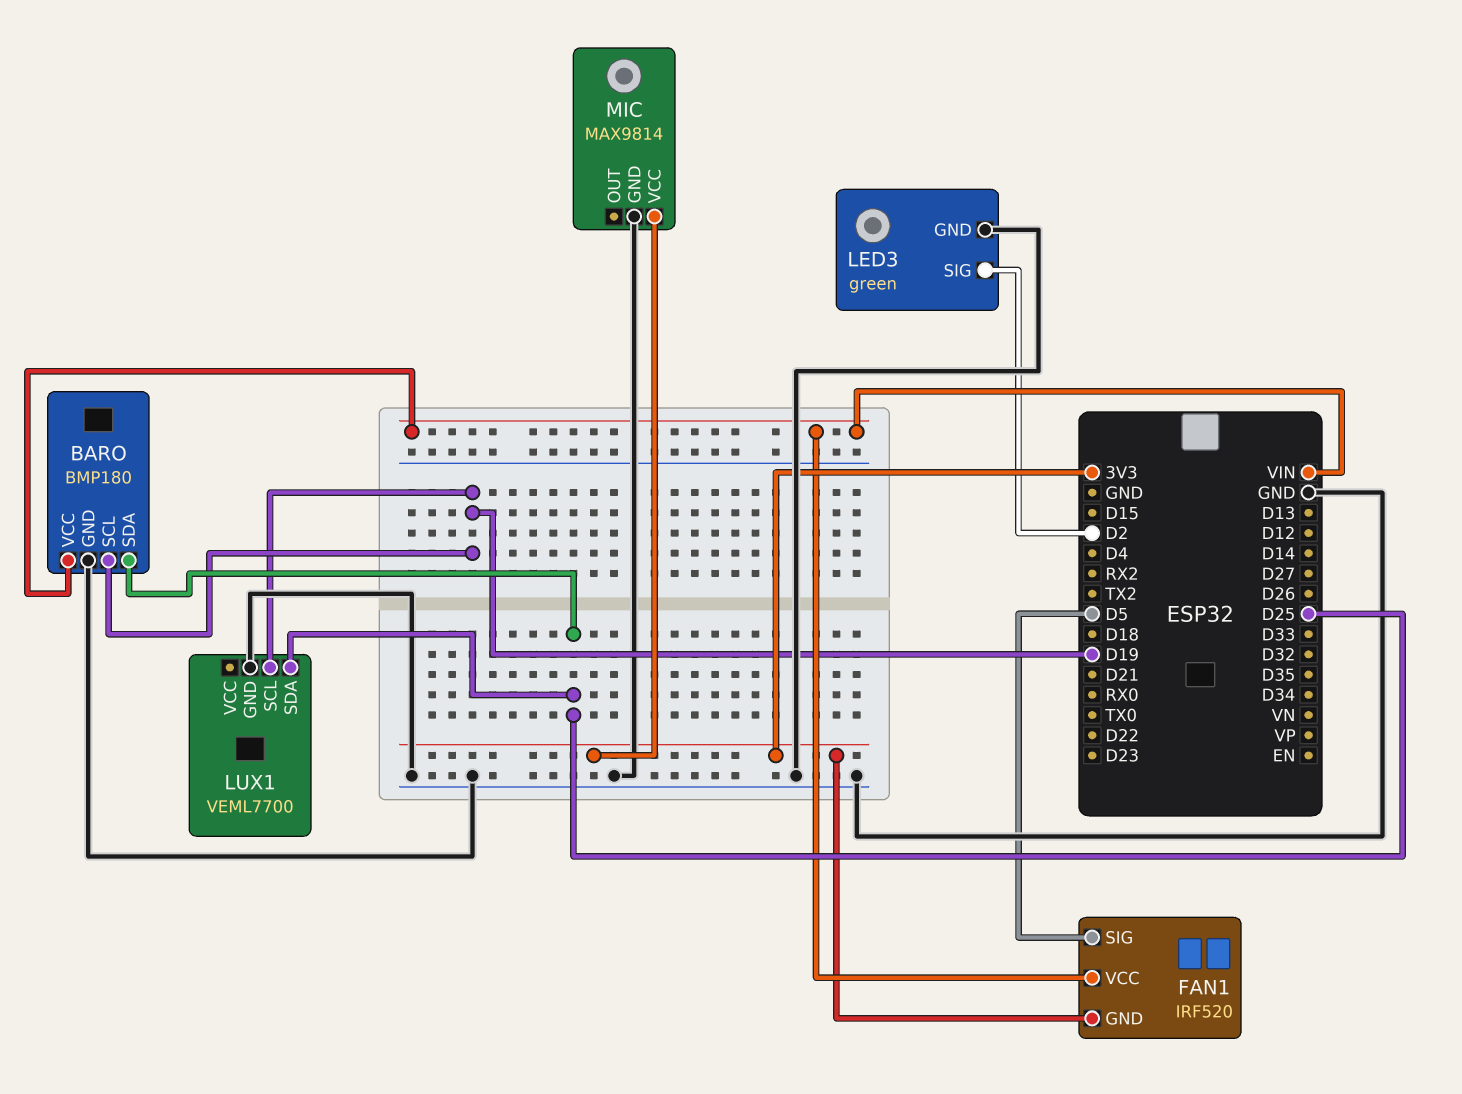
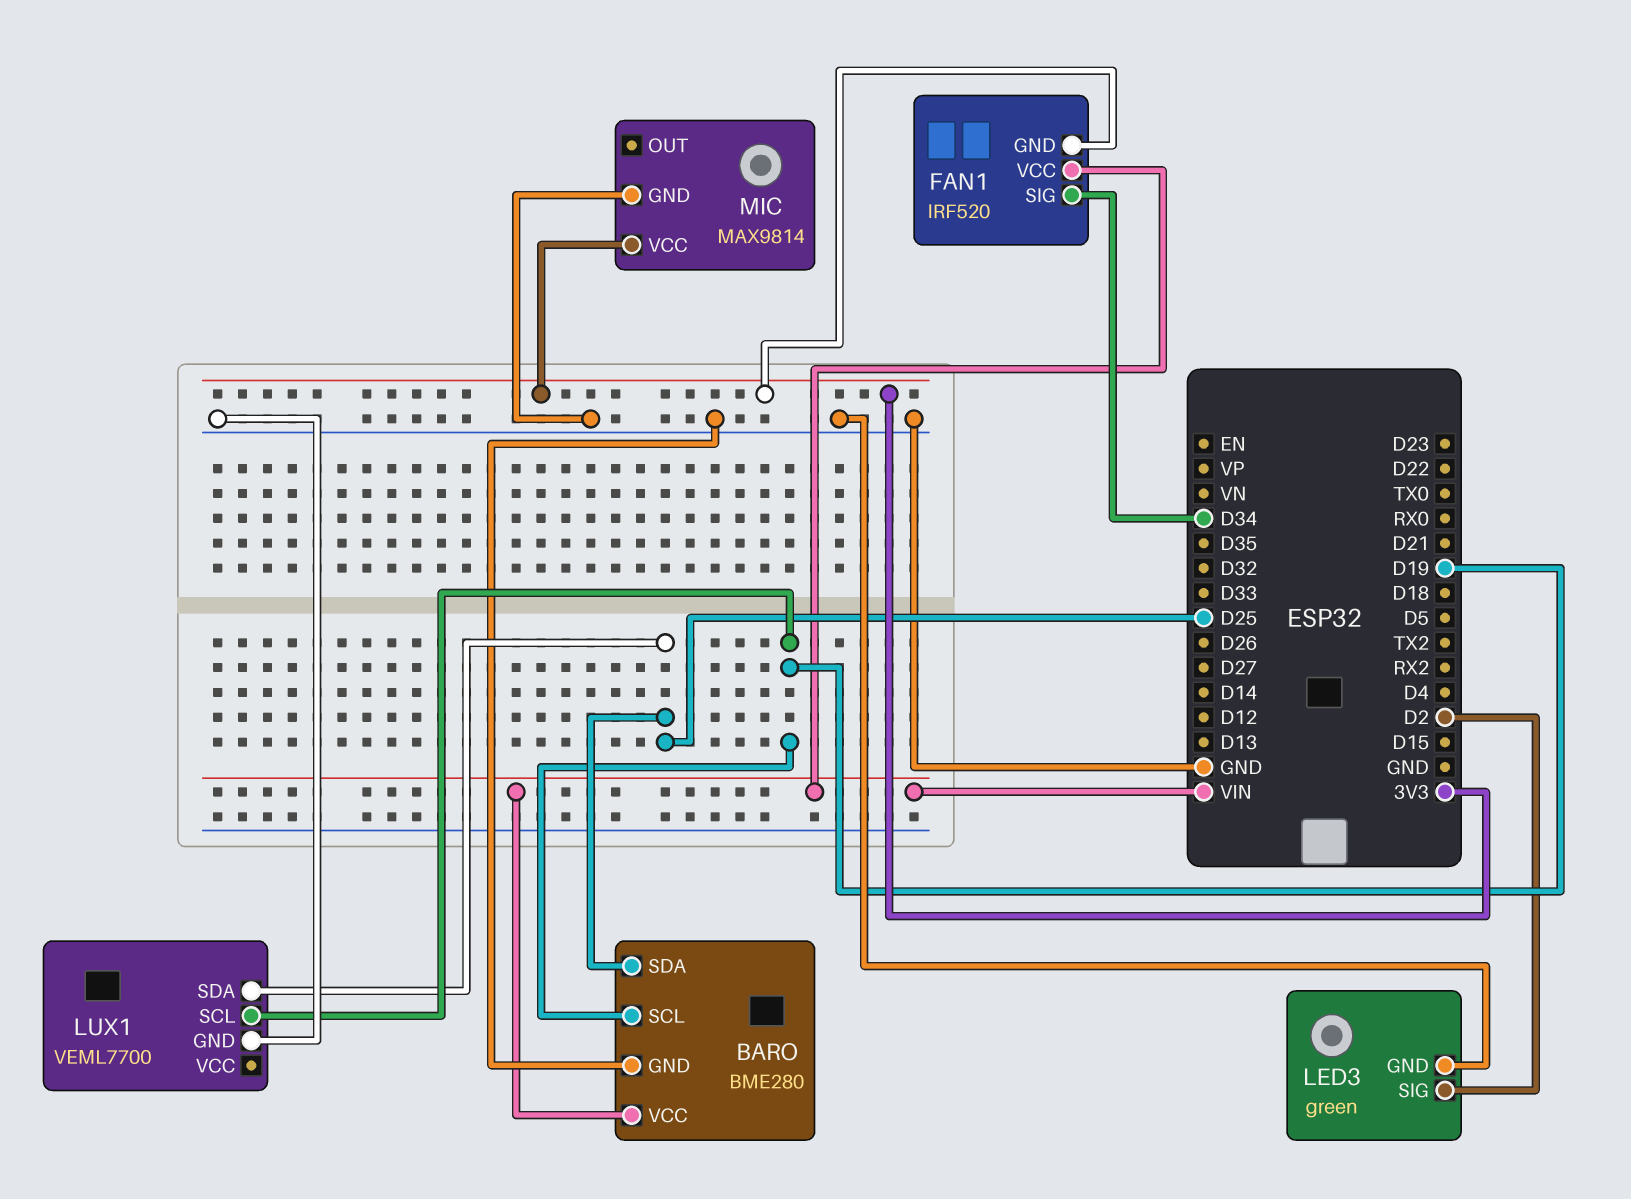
BARO: BMP180 -> BME280
FAN1 pin SIG: D5 -> D34

